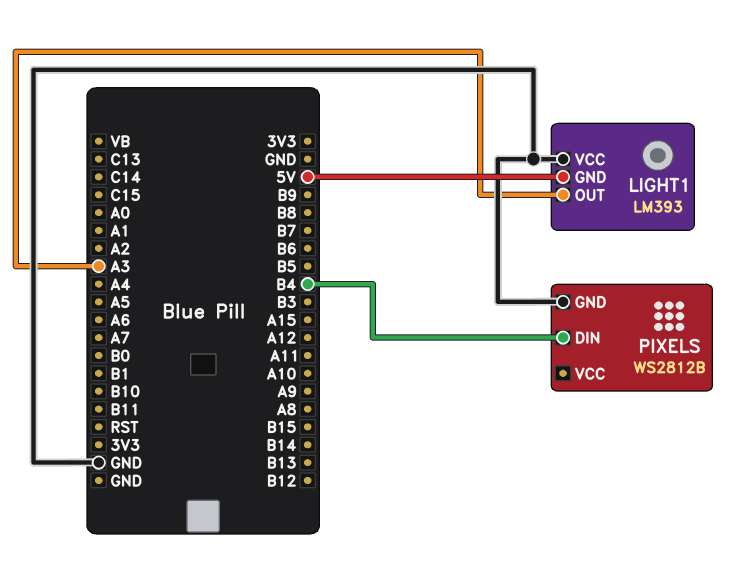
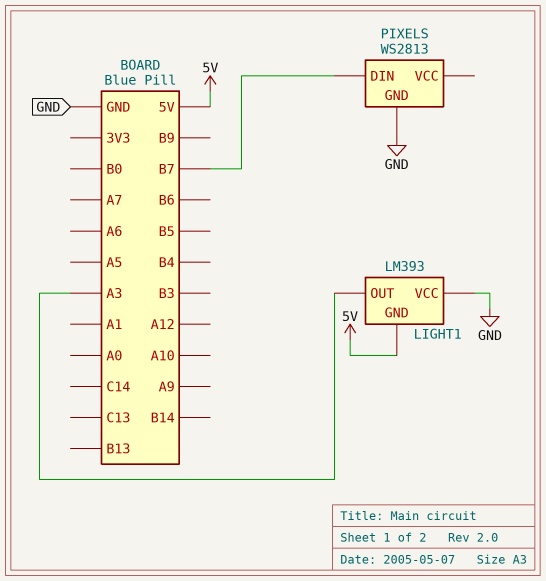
PIXELS: WS2812B -> WS2813
PIXELS pin DIN: B4 -> B7

